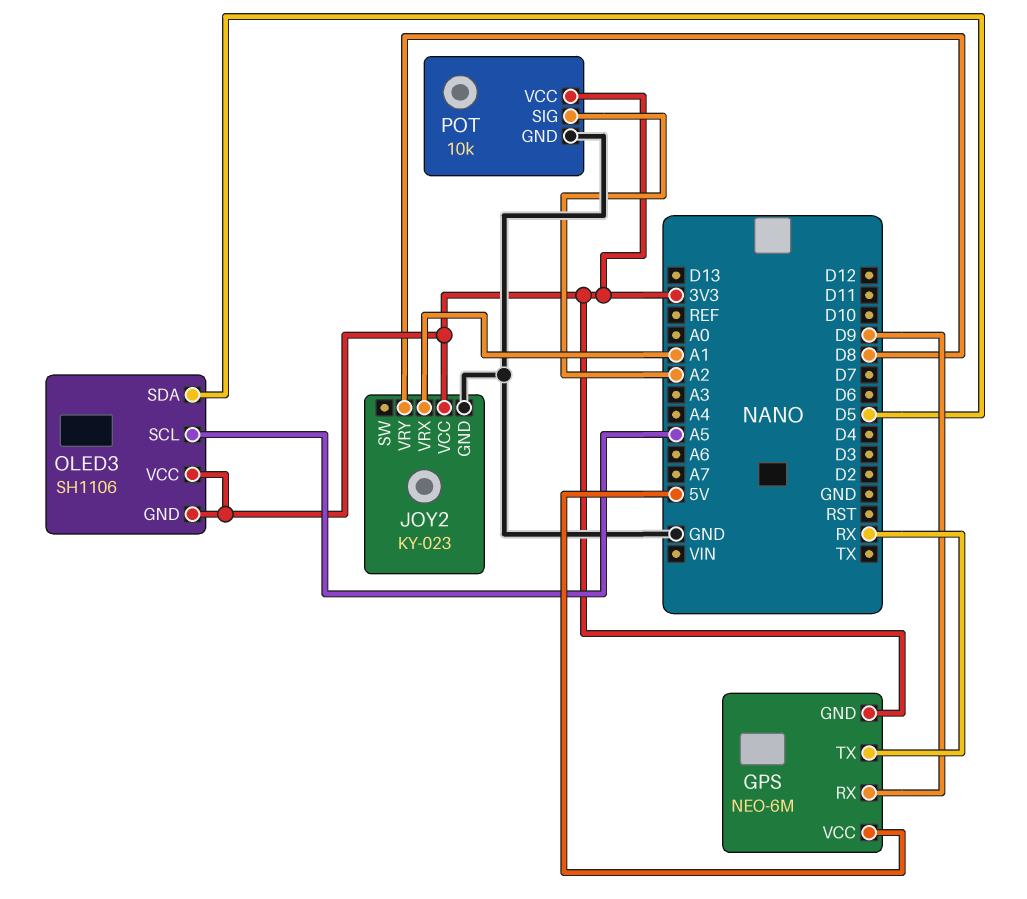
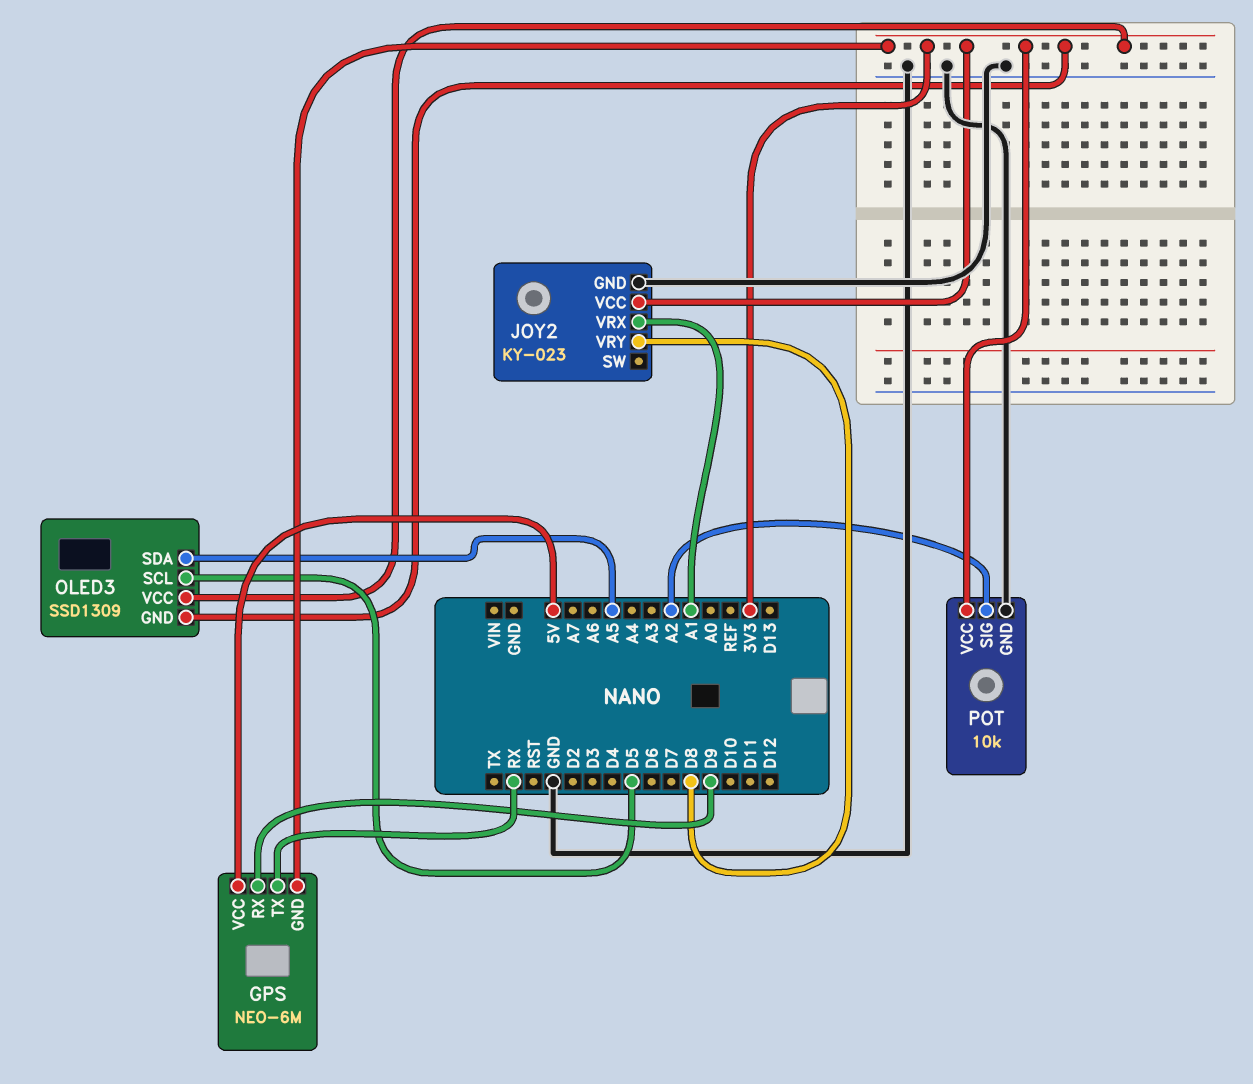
OLED3: SH1106 -> SSD1309
OLED3 pin SCL: A5 -> D5
OLED3 pin SDA: D5 -> A5

